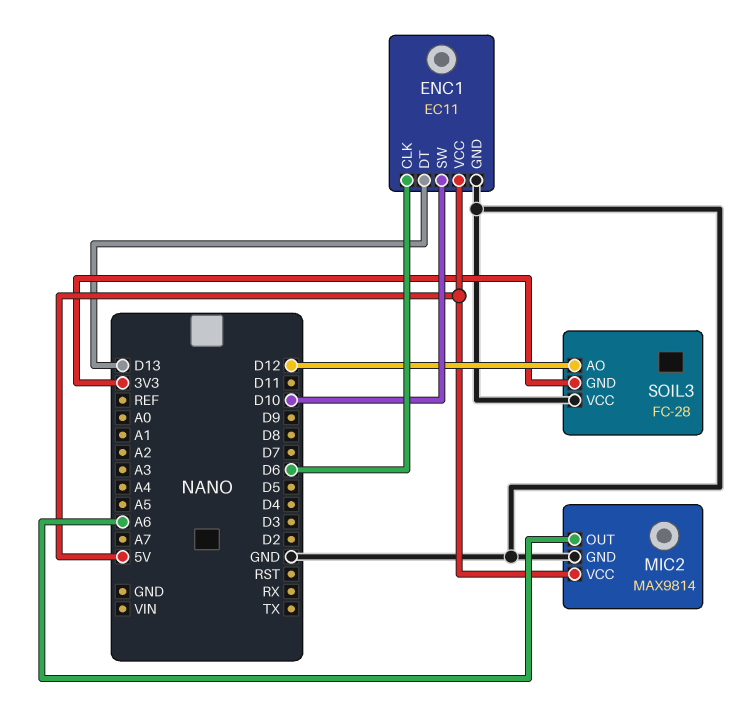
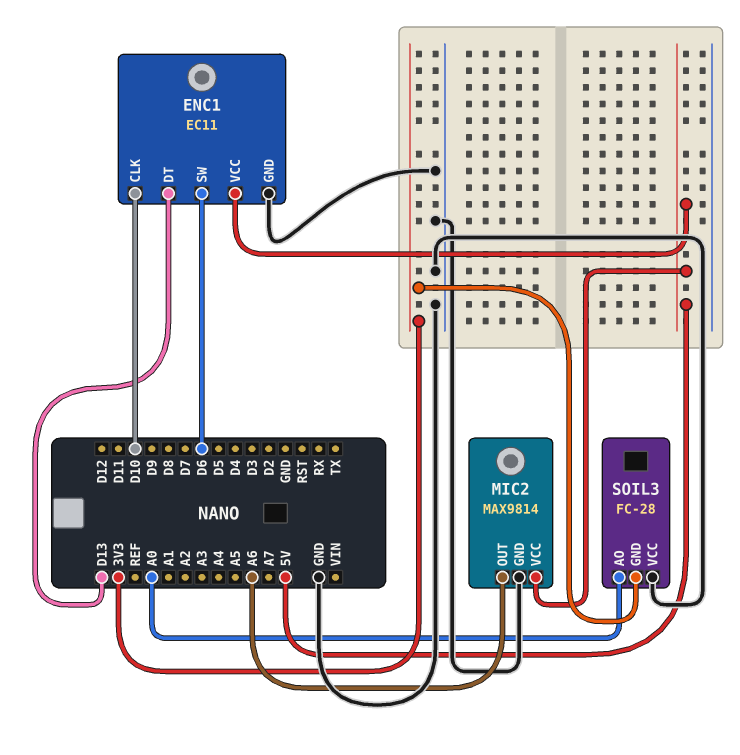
ENC1 pin CLK: D6 -> D10
ENC1 pin SW: D10 -> D6
SOIL3 pin AO: D12 -> A0

